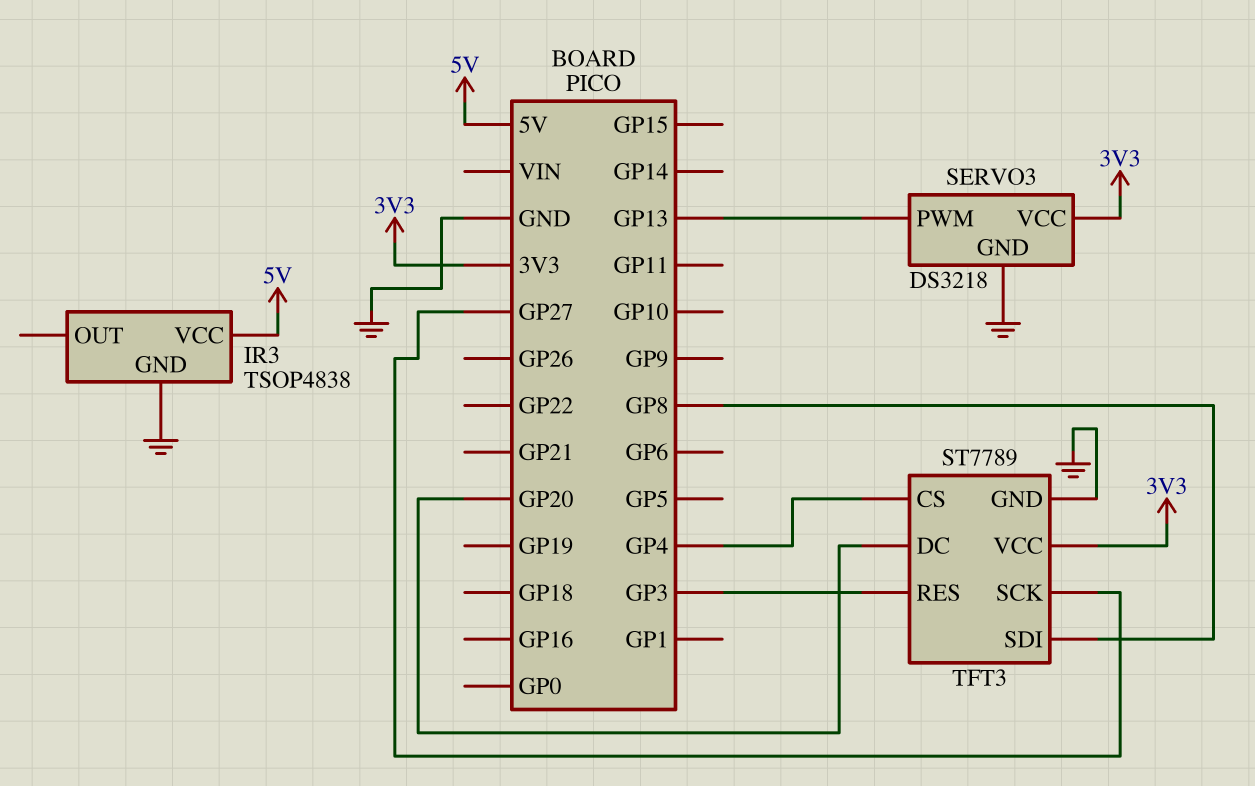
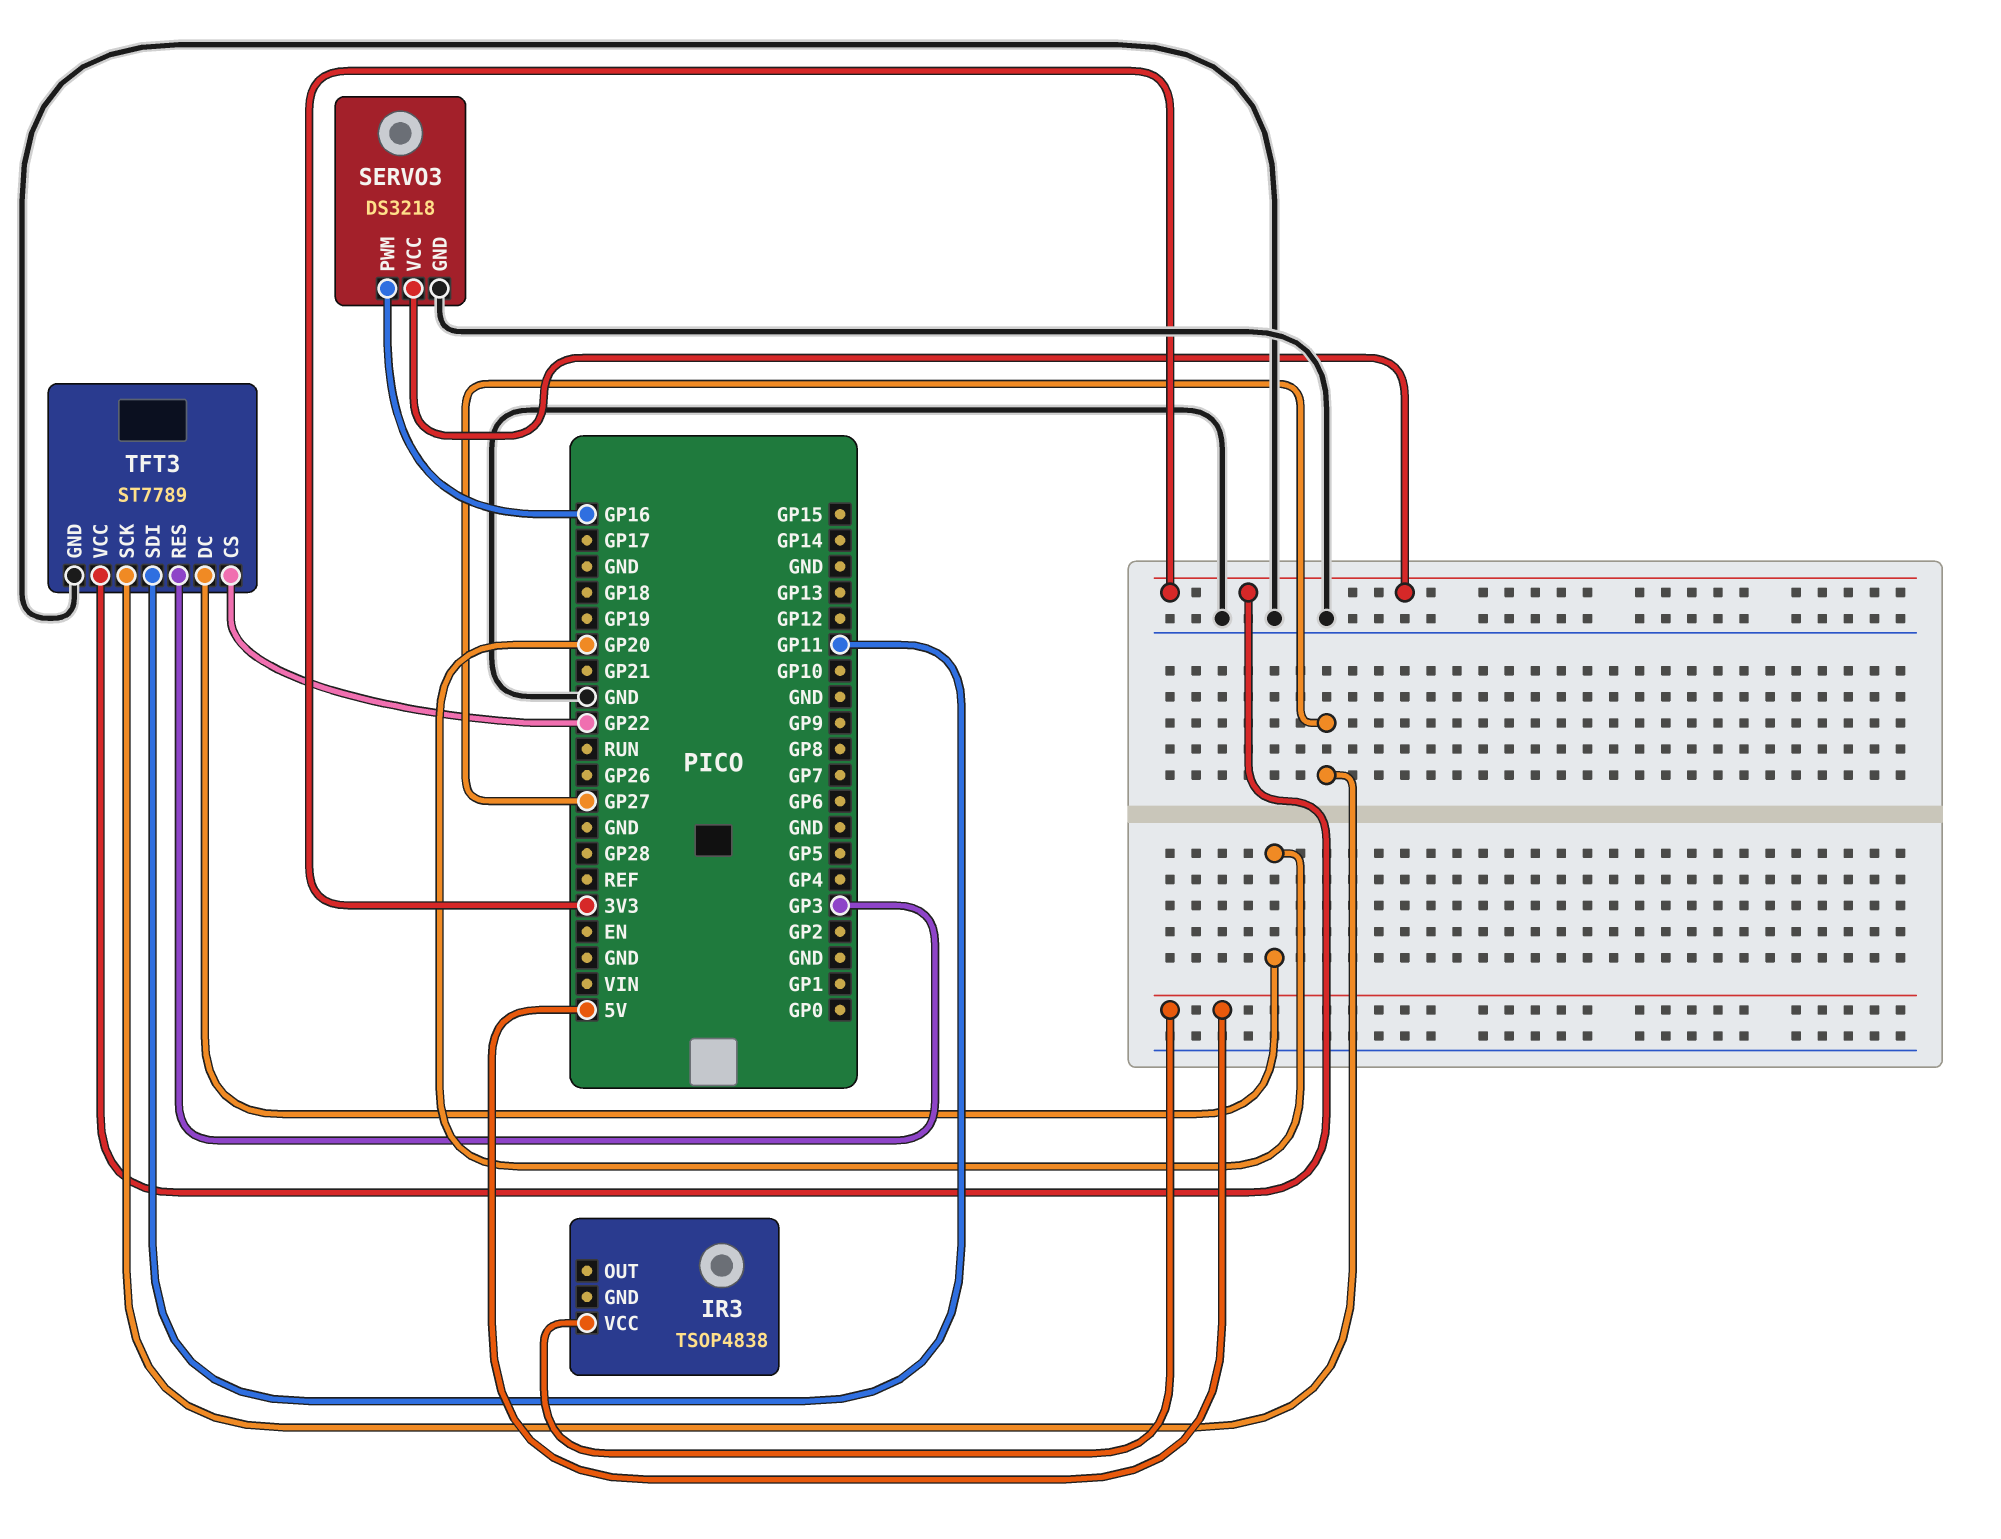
IR3 pin GND: GND -> none
SERVO3 pin PWM: GP13 -> GP16
TFT3 pin CS: GP4 -> GP22
TFT3 pin SDI: GP8 -> GP11

